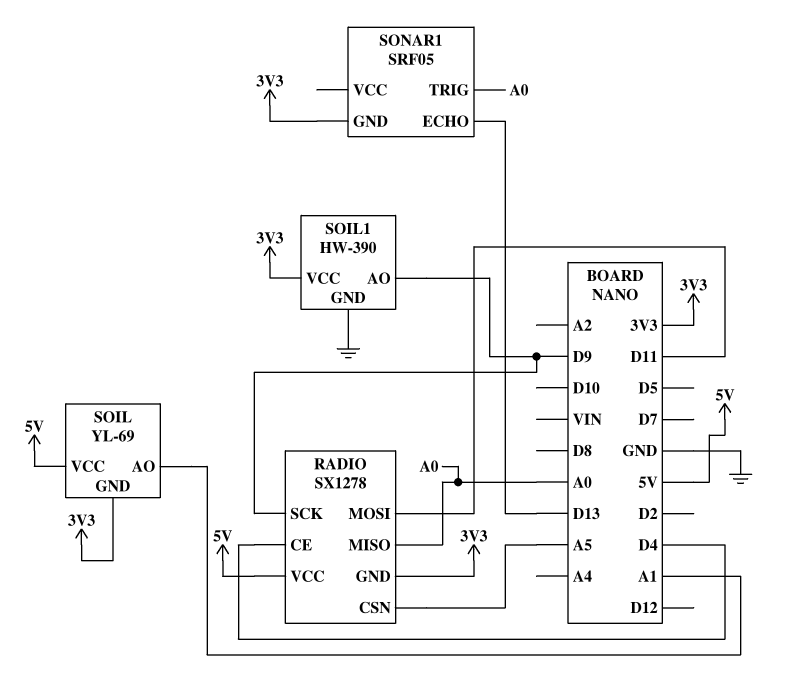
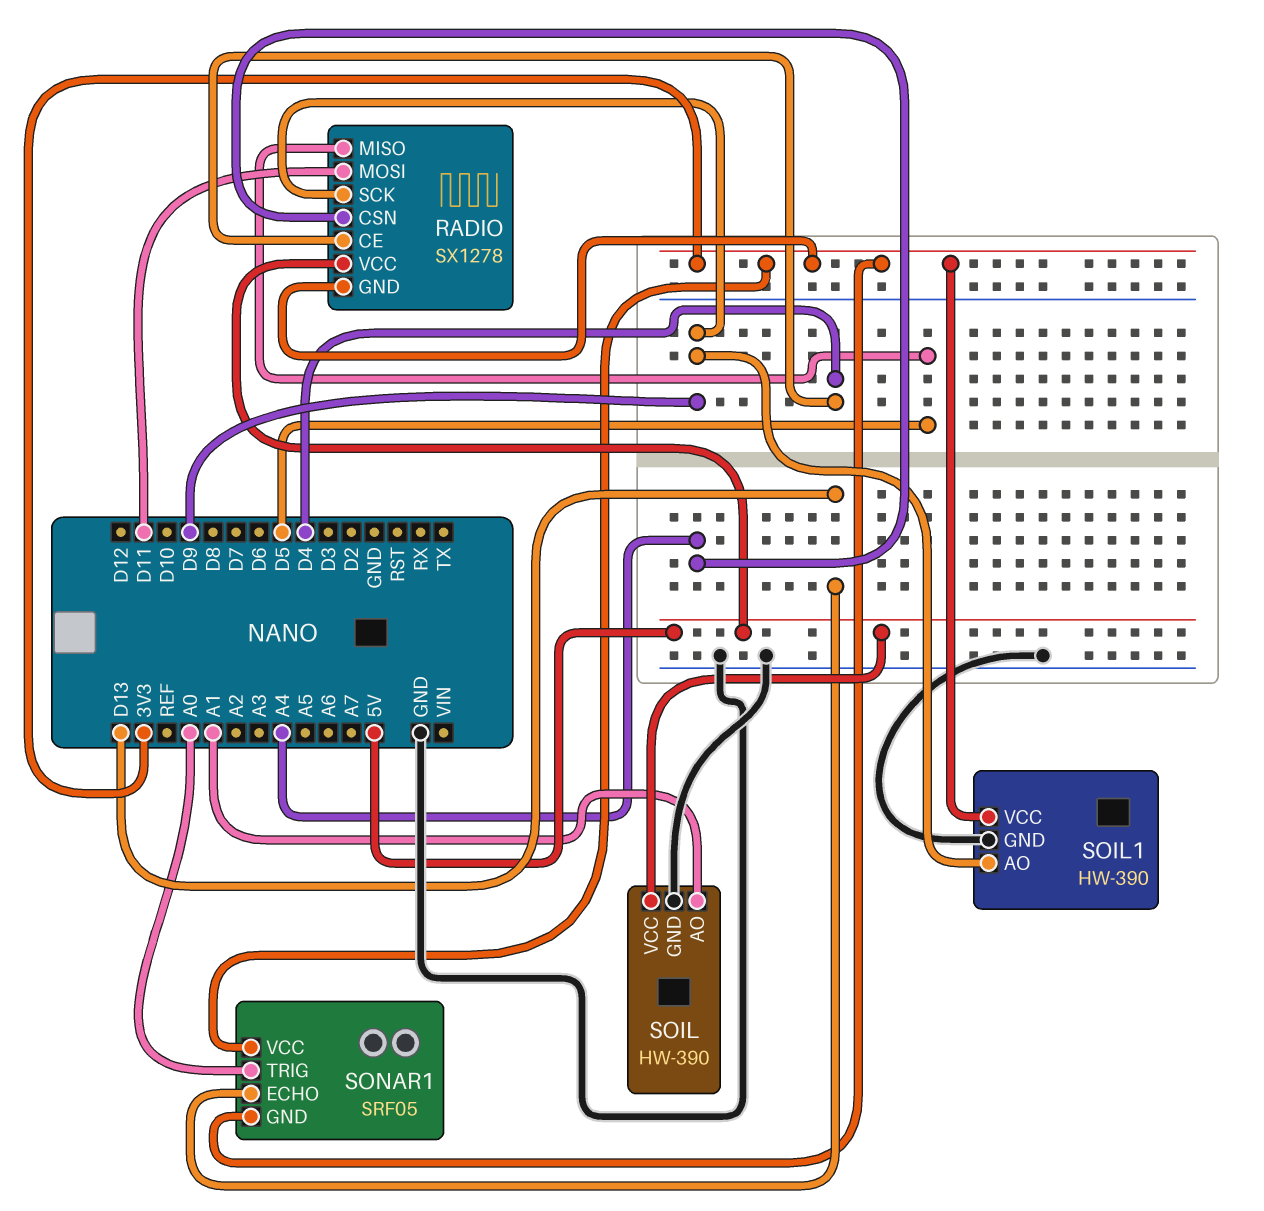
RADIO pin CSN: A5 -> A4
RADIO pin MISO: A0 -> D5
SOIL: YL-69 -> HW-390
SOIL pin GND: 3V3 -> GND
SONAR1 pin VCC: none -> 3V3

